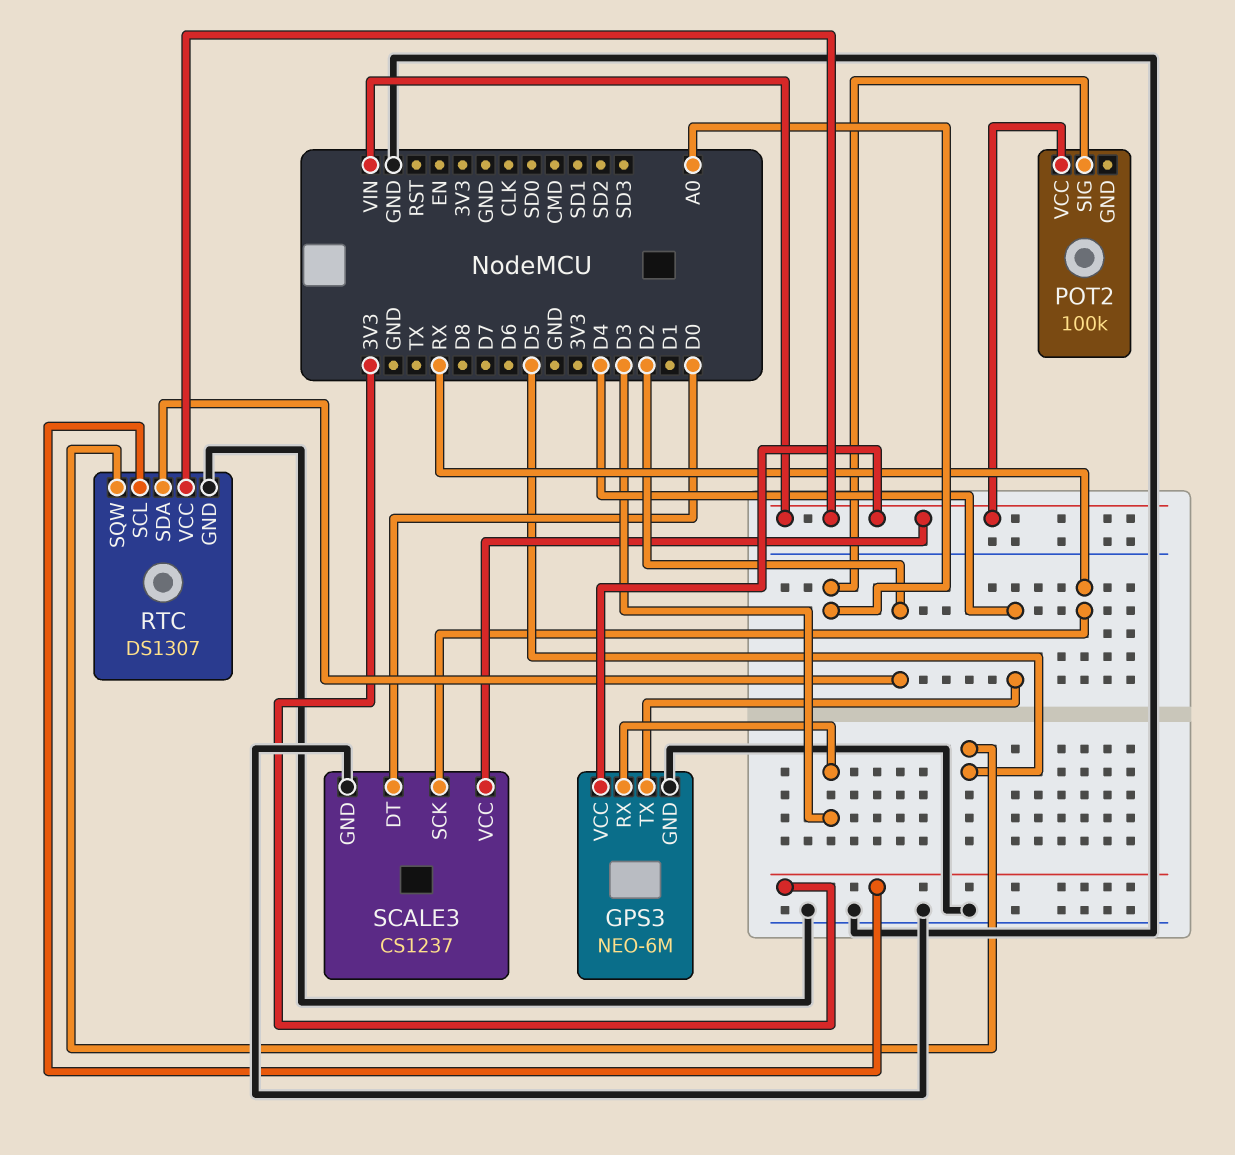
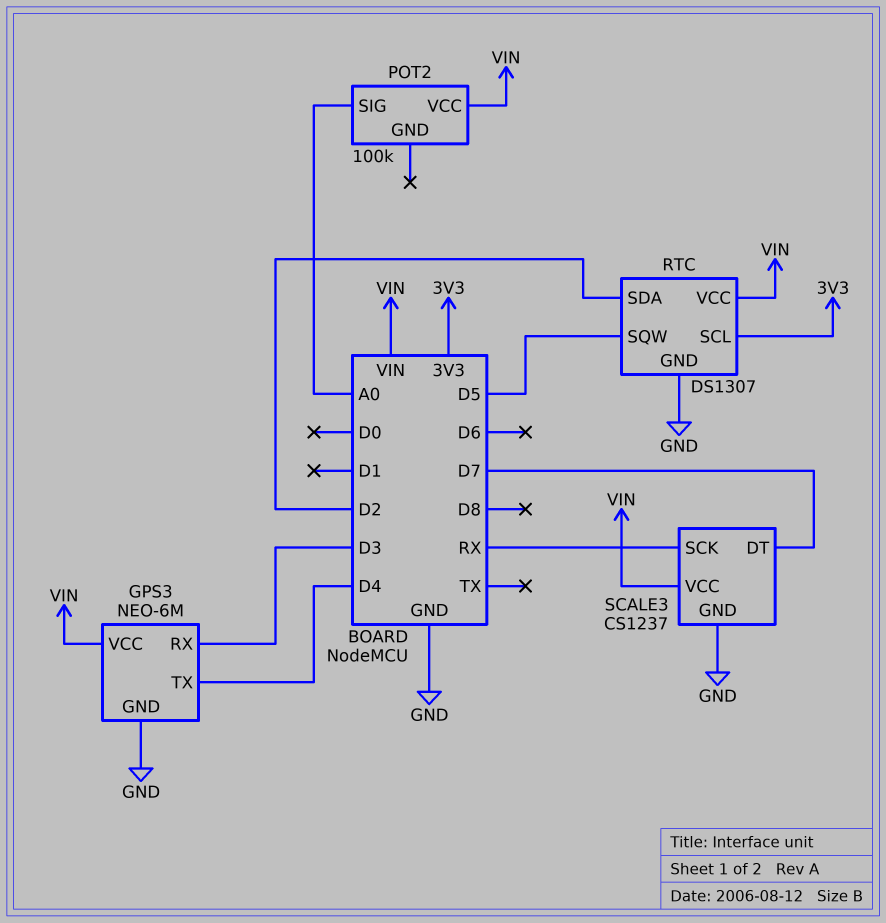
SCALE3 pin DT: D0 -> D7

